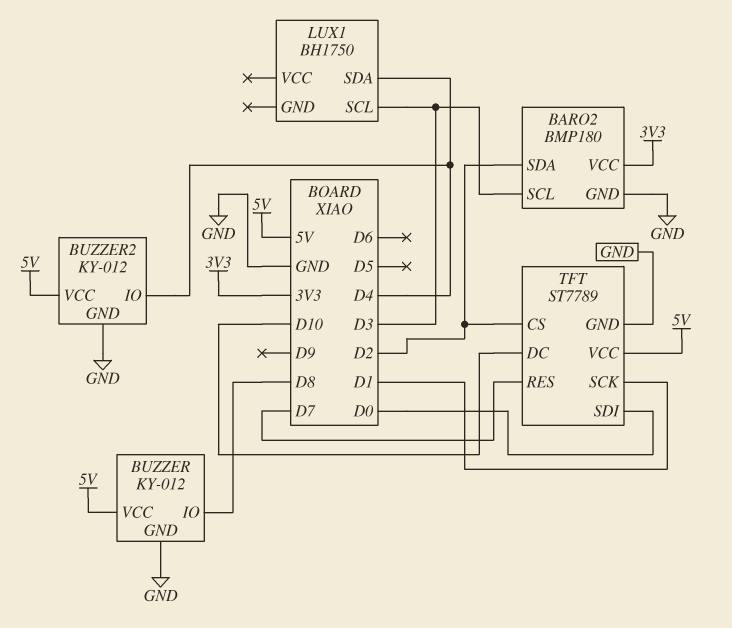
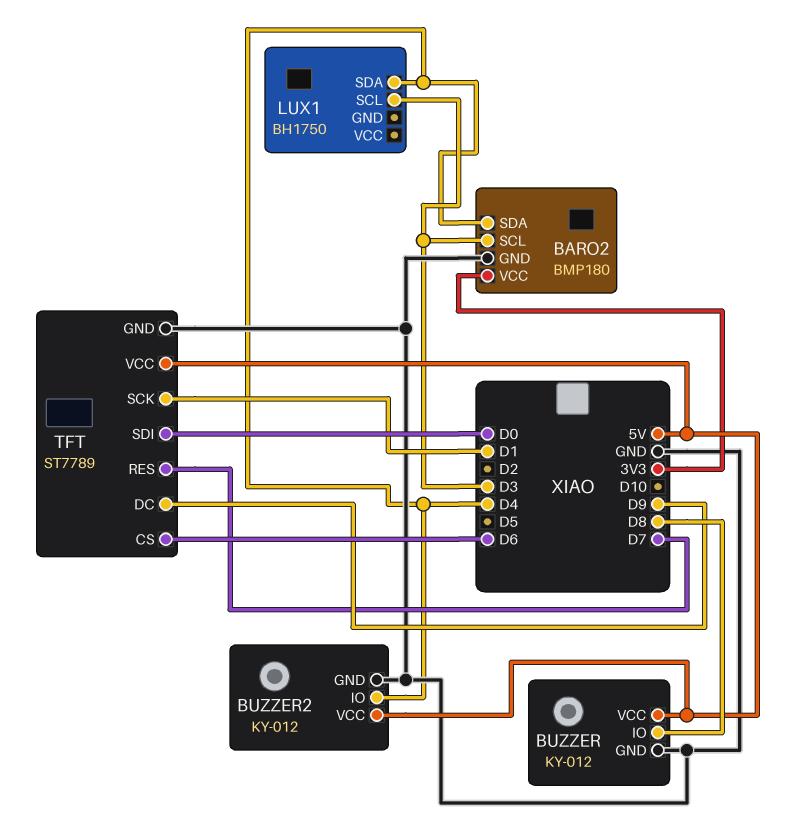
BARO2 pin SDA: D2 -> D4
TFT pin CS: D2 -> D6
TFT pin DC: D10 -> D9

